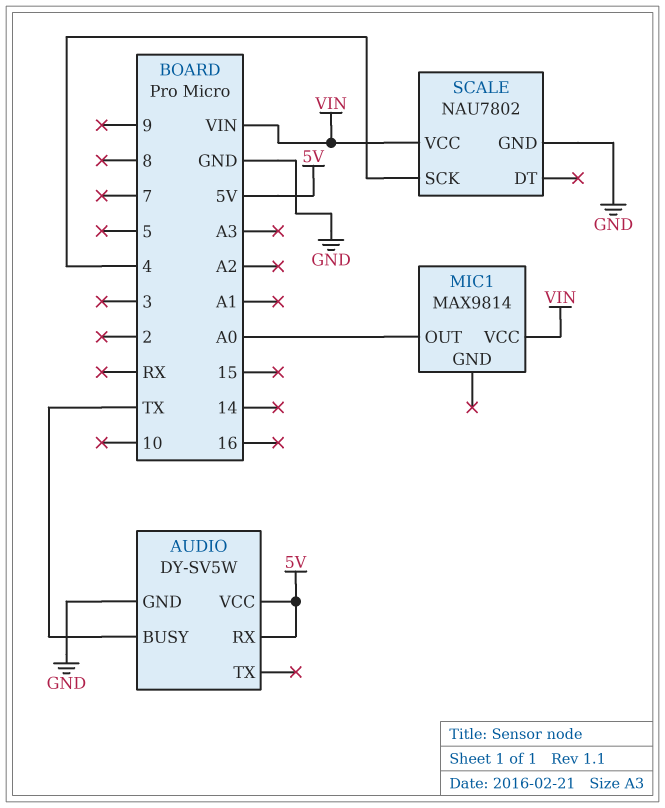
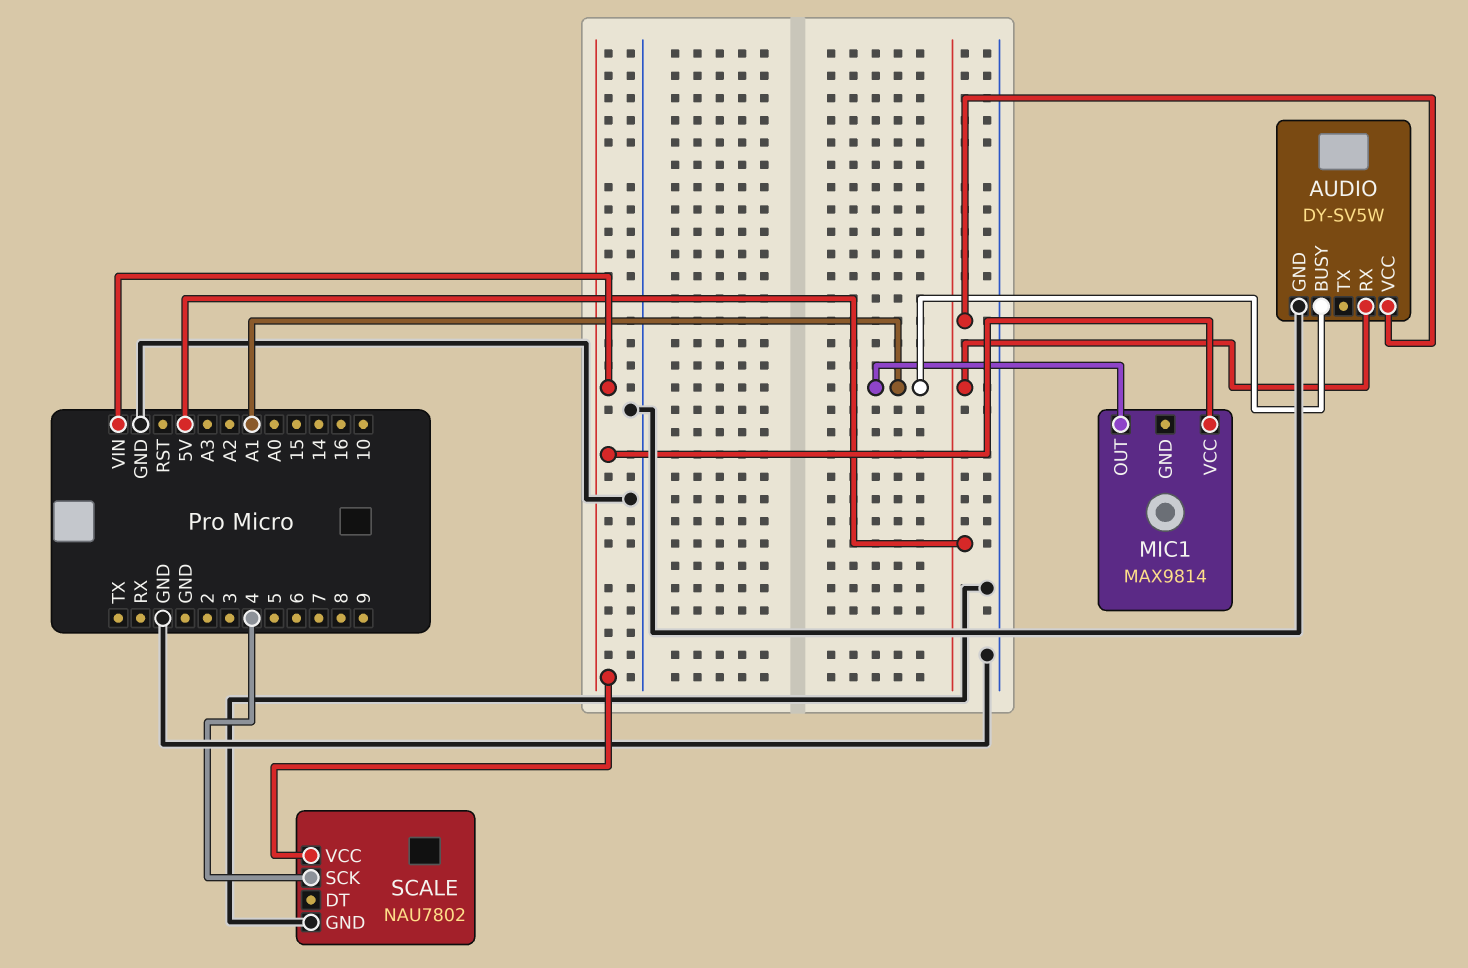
AUDIO pin BUSY: TX -> A1
MIC1 pin OUT: A0 -> A1

